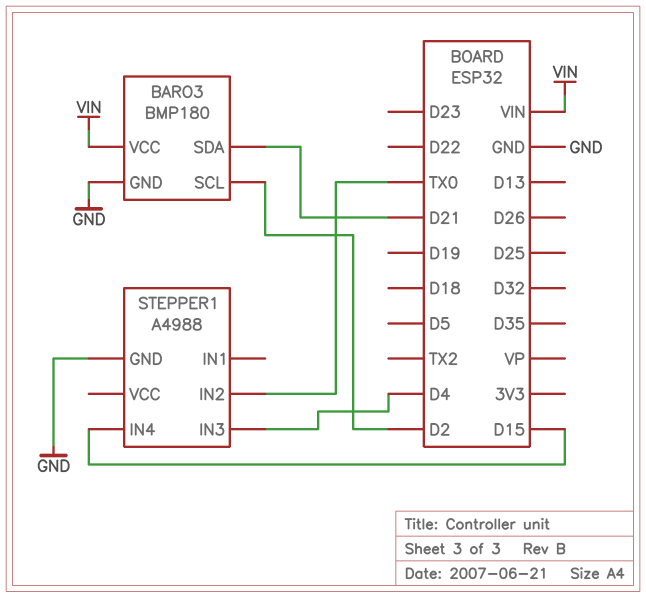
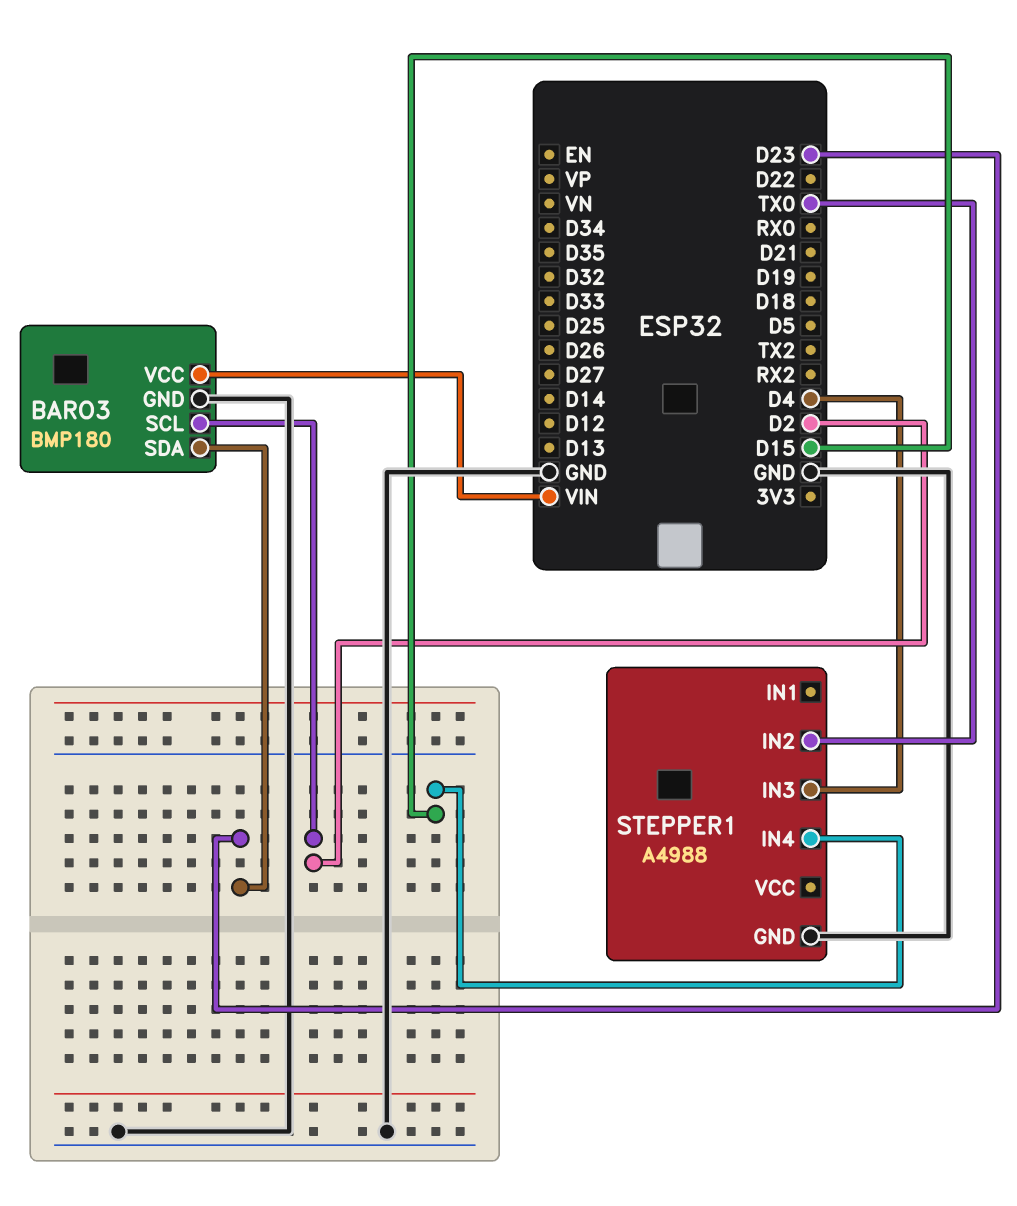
BARO3 pin SDA: D21 -> D23

